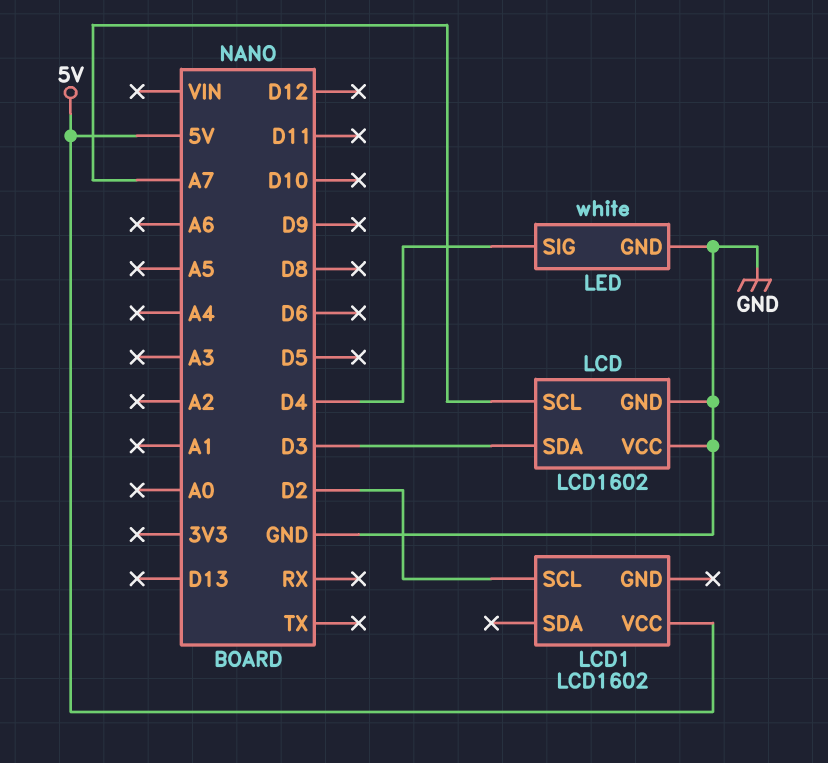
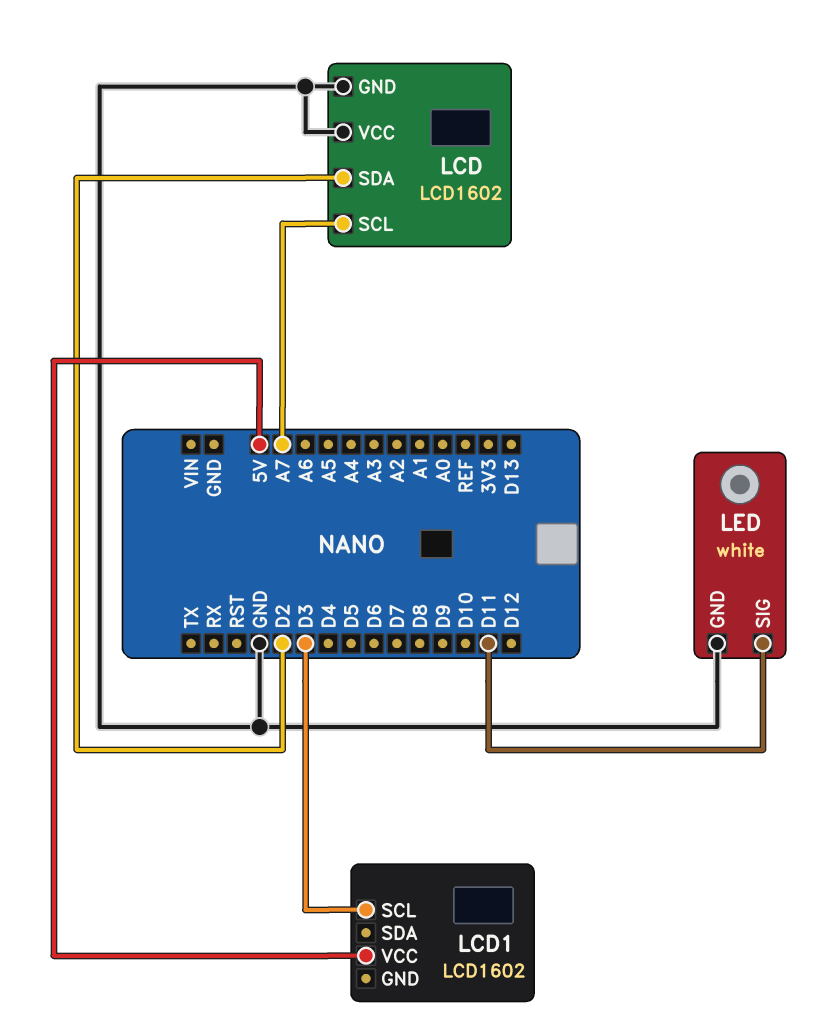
LCD pin SDA: D3 -> D2
LCD1 pin SCL: D2 -> D3
LED pin SIG: D4 -> D11

